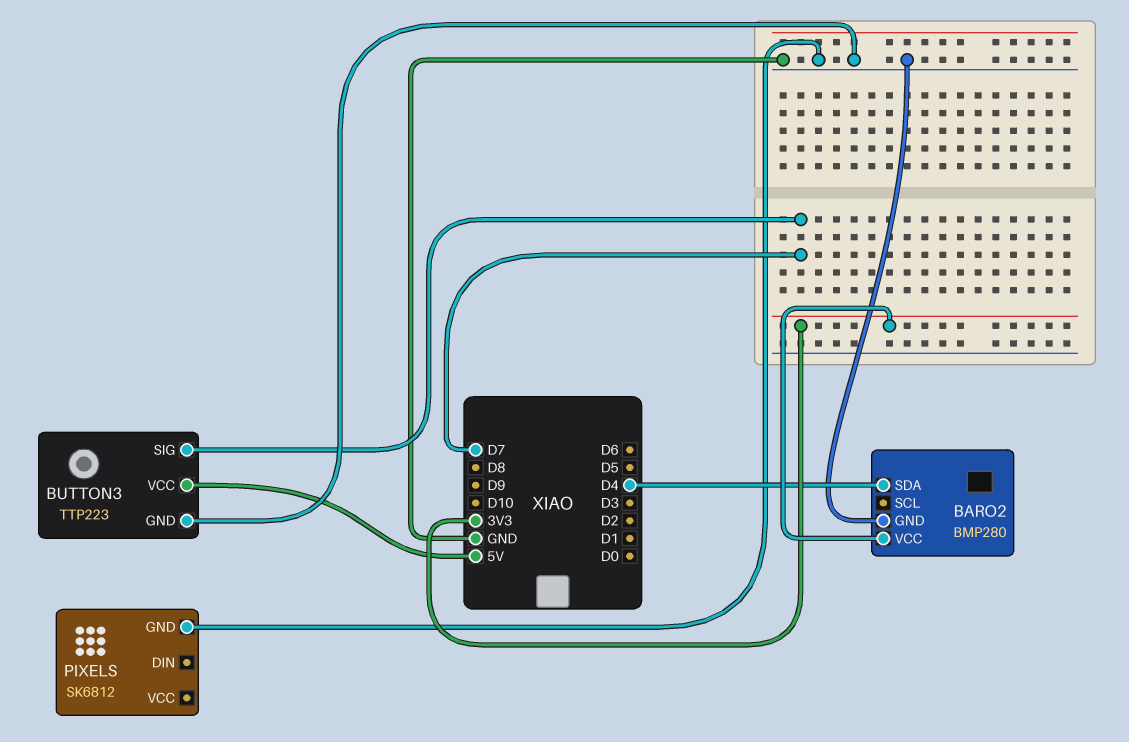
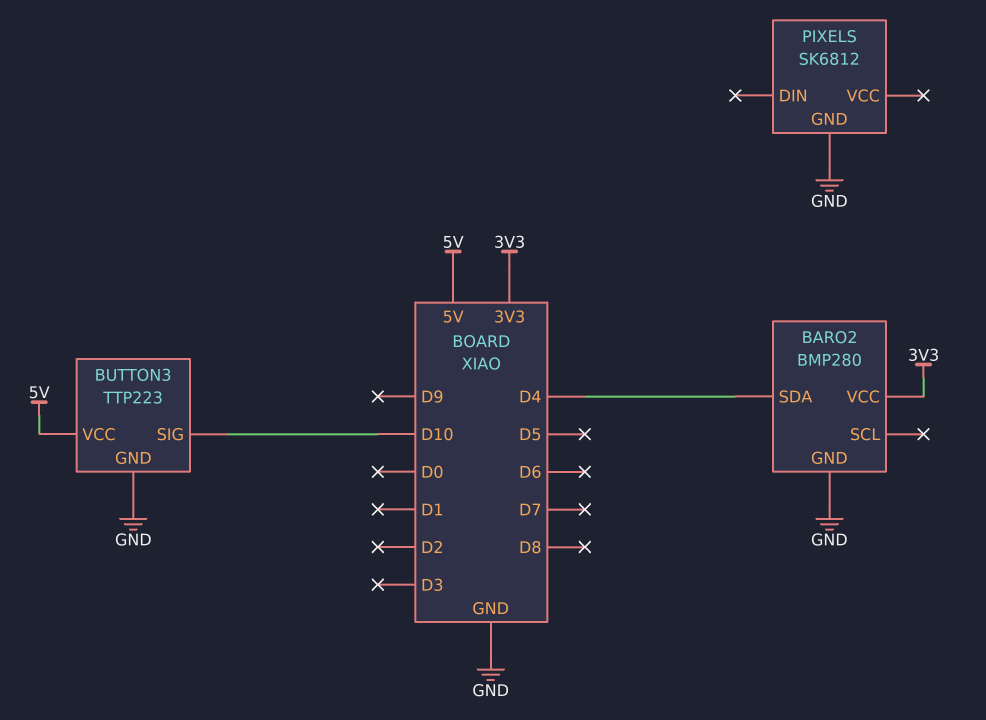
BUTTON3 pin SIG: D7 -> D10

